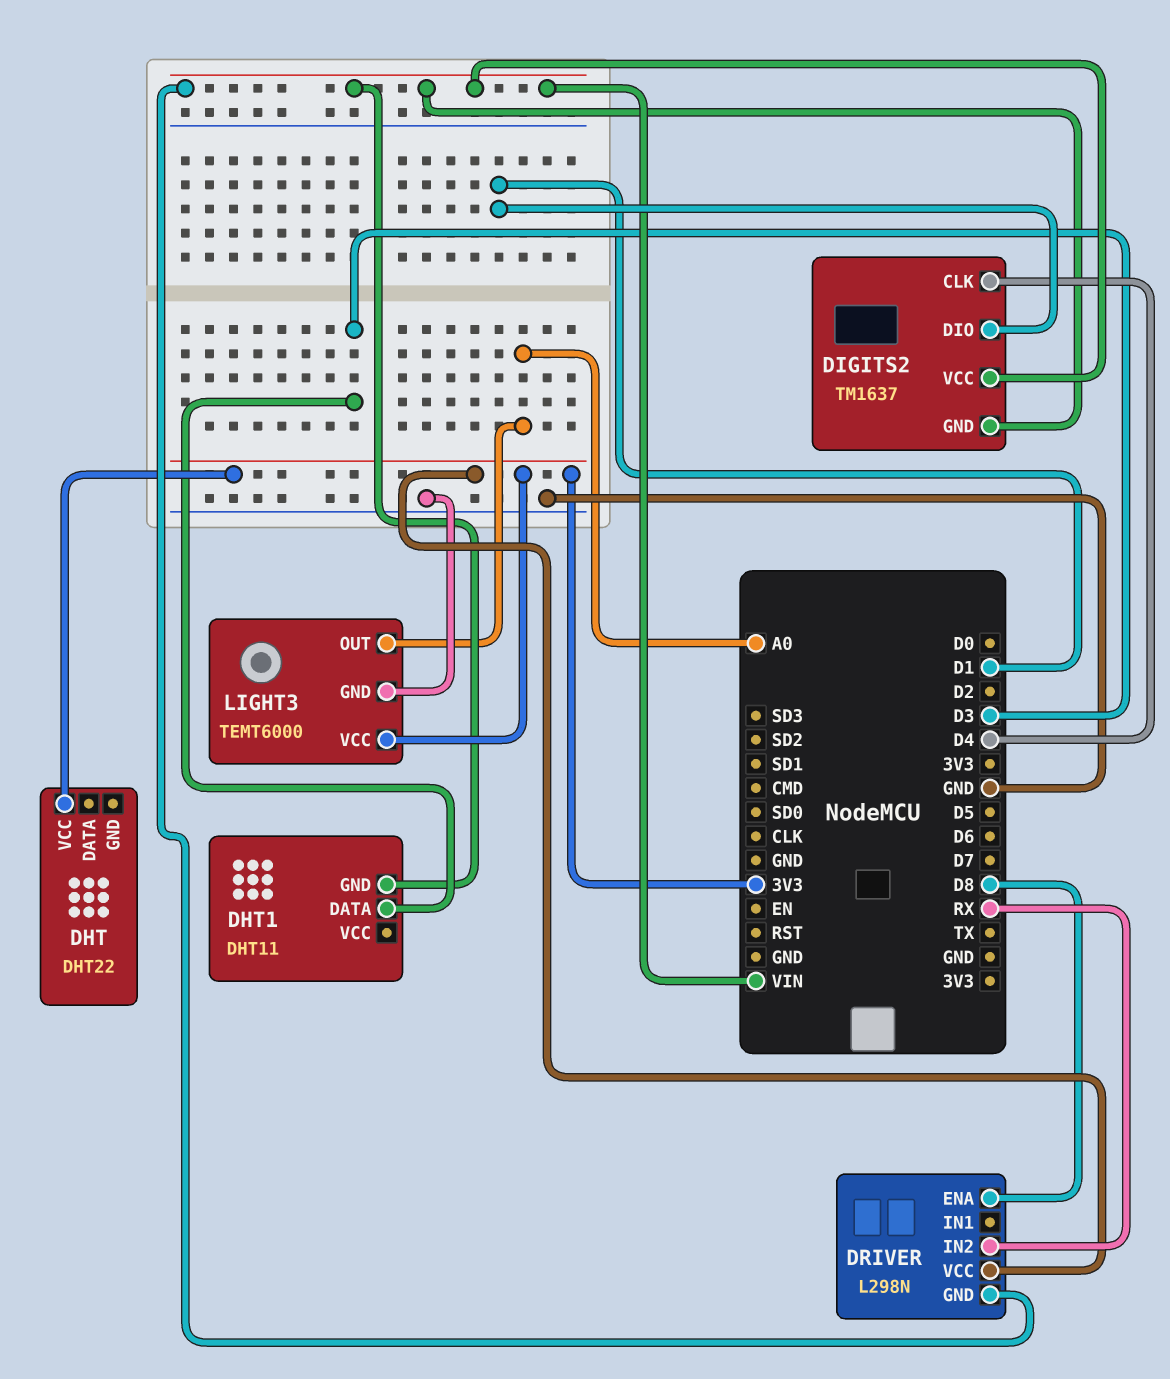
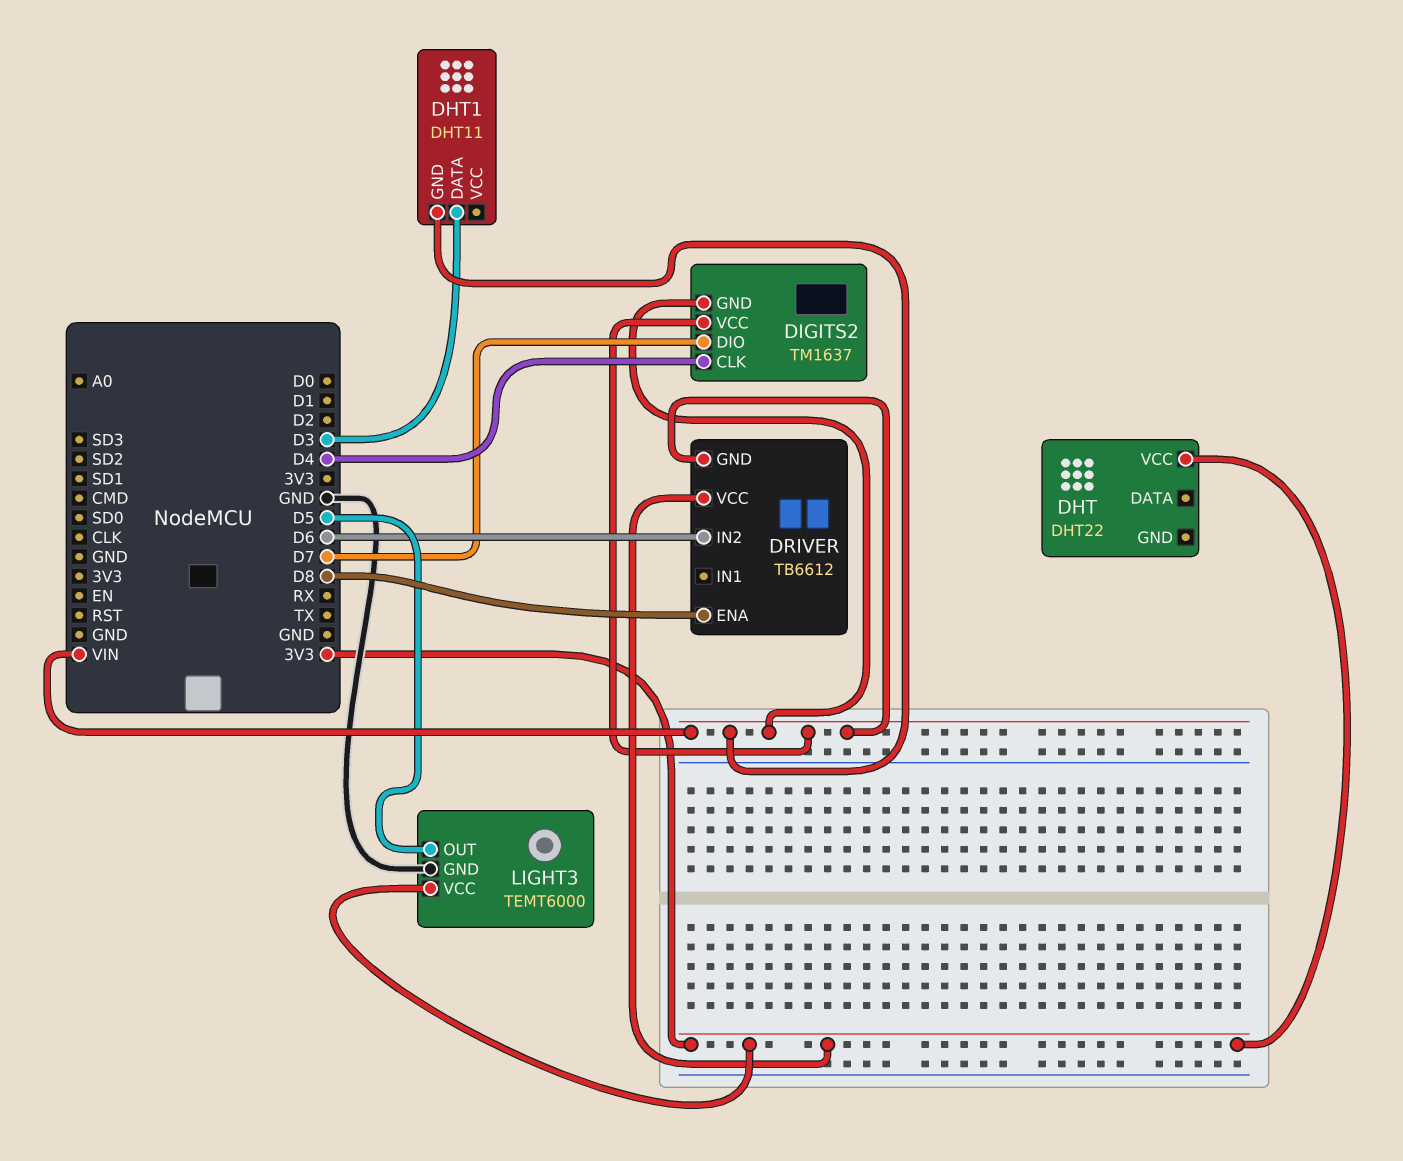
DIGITS2 pin DIO: D1 -> D7
DRIVER: L298N -> TB6612
DRIVER pin IN2: RX -> D6
LIGHT3 pin OUT: A0 -> D5

